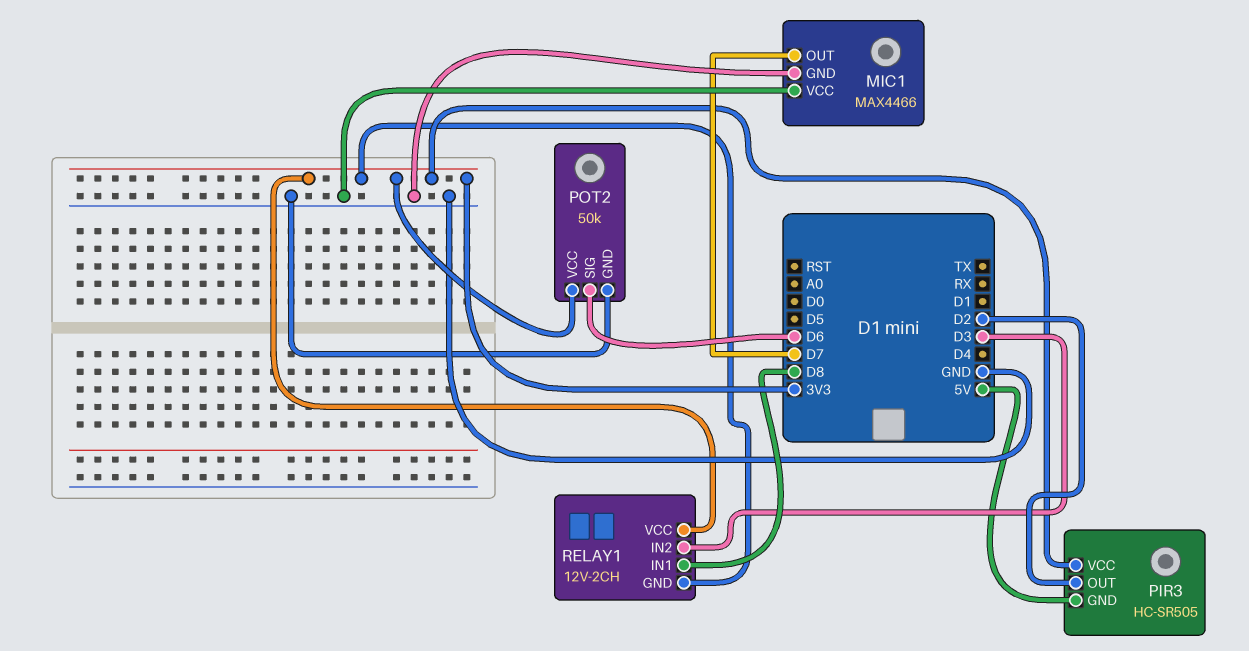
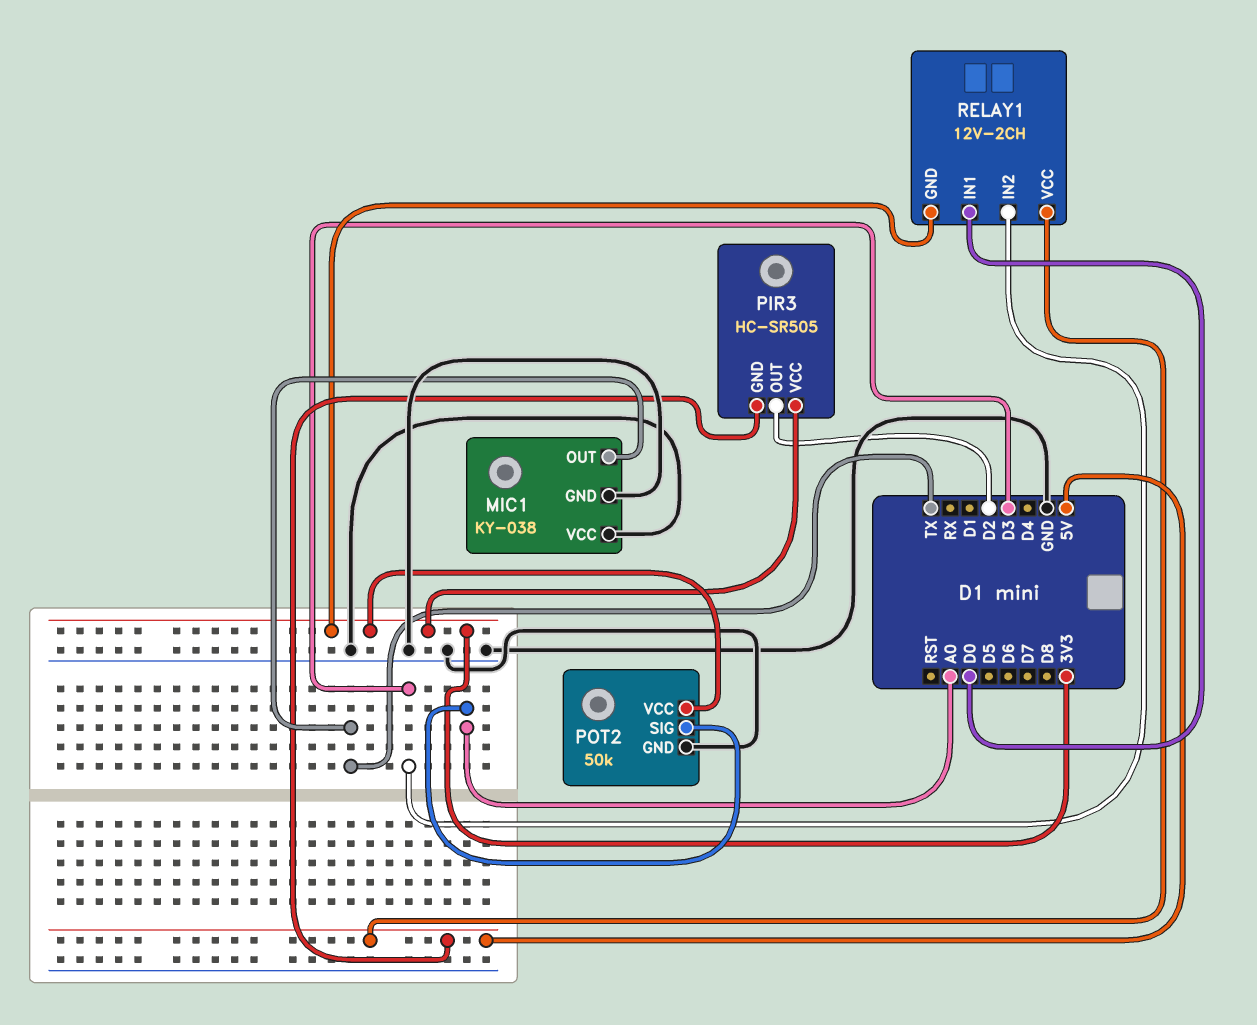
MIC1: MAX4466 -> KY-038
MIC1 pin OUT: D7 -> TX
POT2 pin SIG: D6 -> A0
RELAY1 pin IN1: D8 -> D0
RELAY1 pin VCC: 3V3 -> 5V

